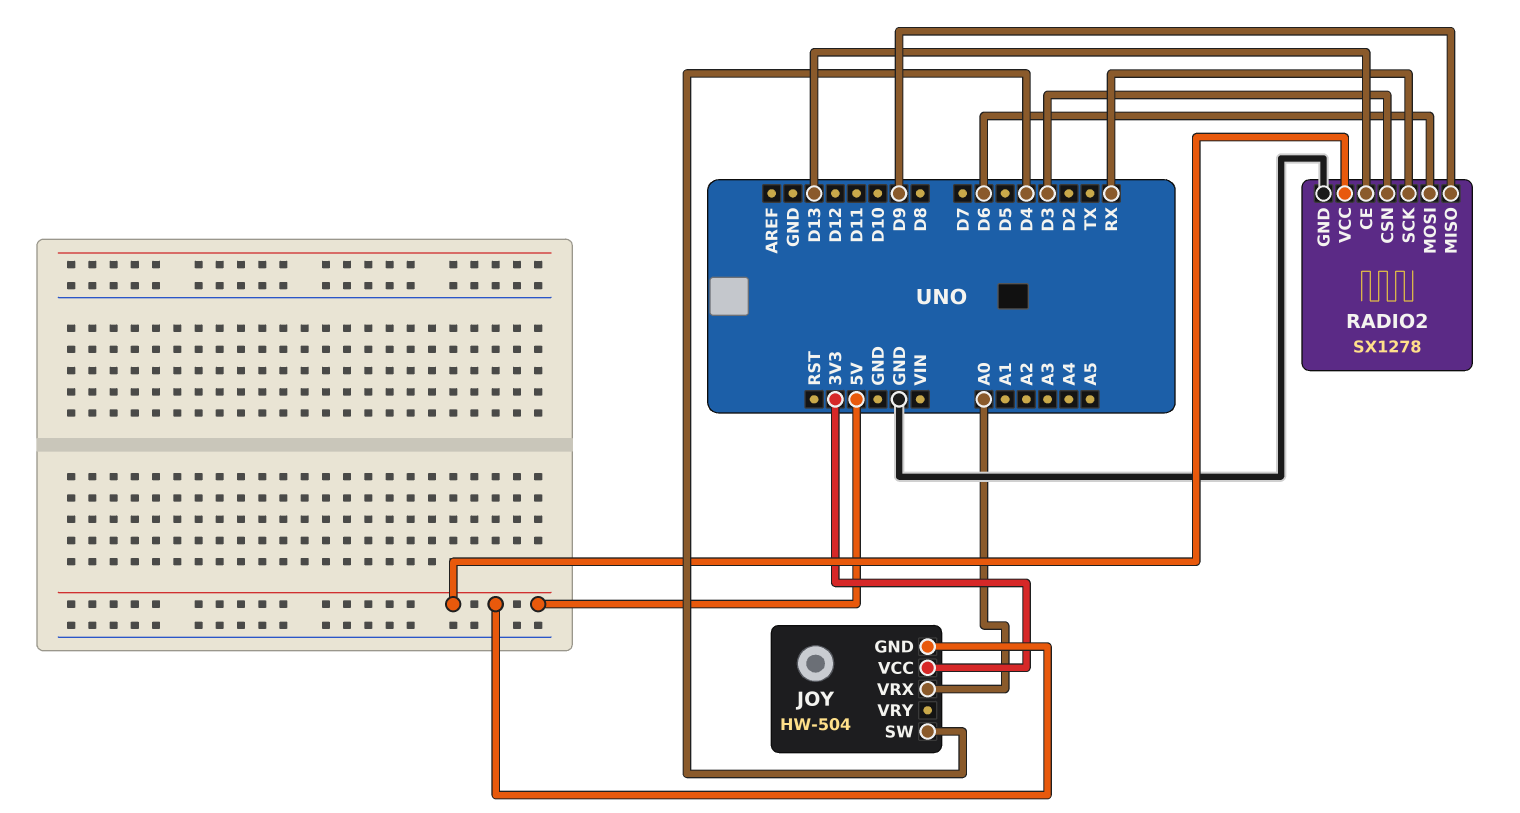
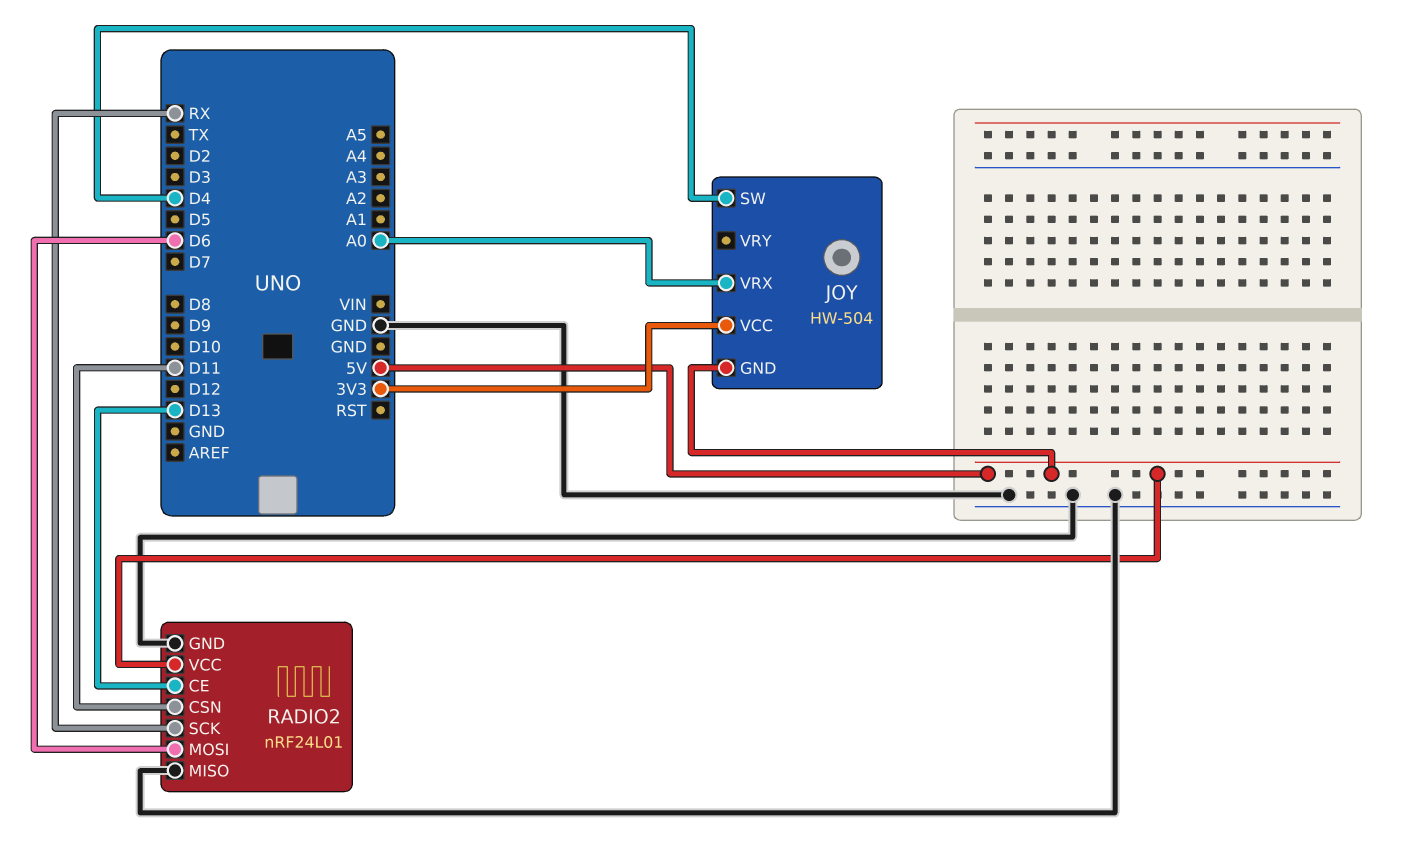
RADIO2: SX1278 -> nRF24L01
RADIO2 pin CSN: D3 -> D11
RADIO2 pin MISO: D9 -> GND

